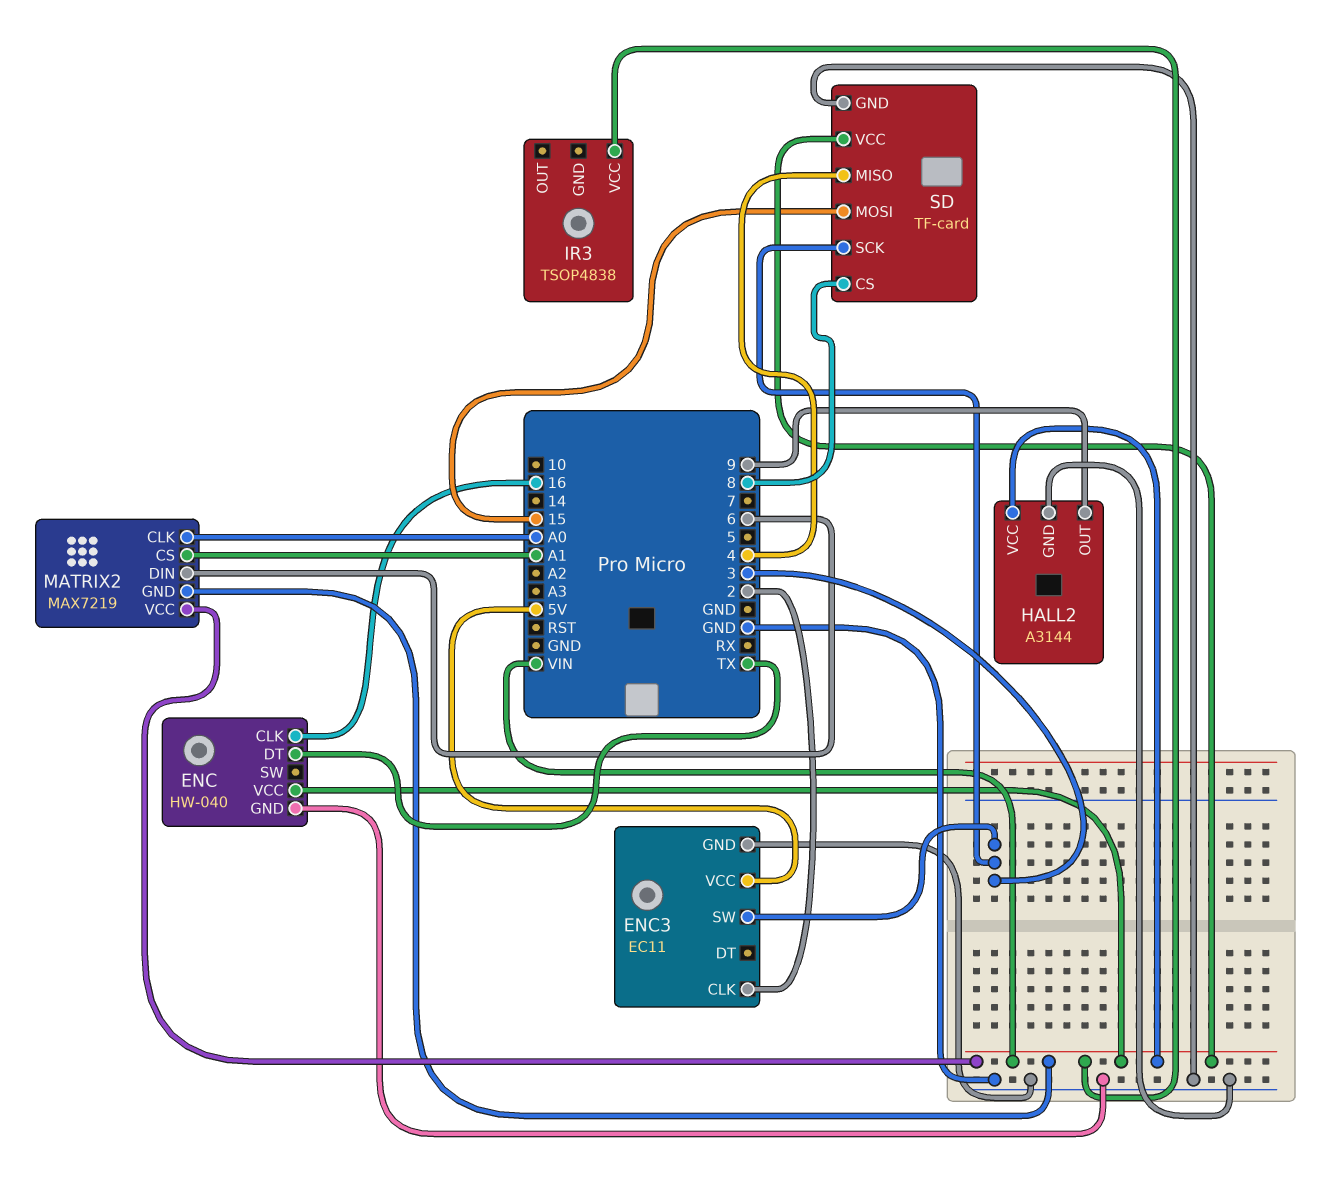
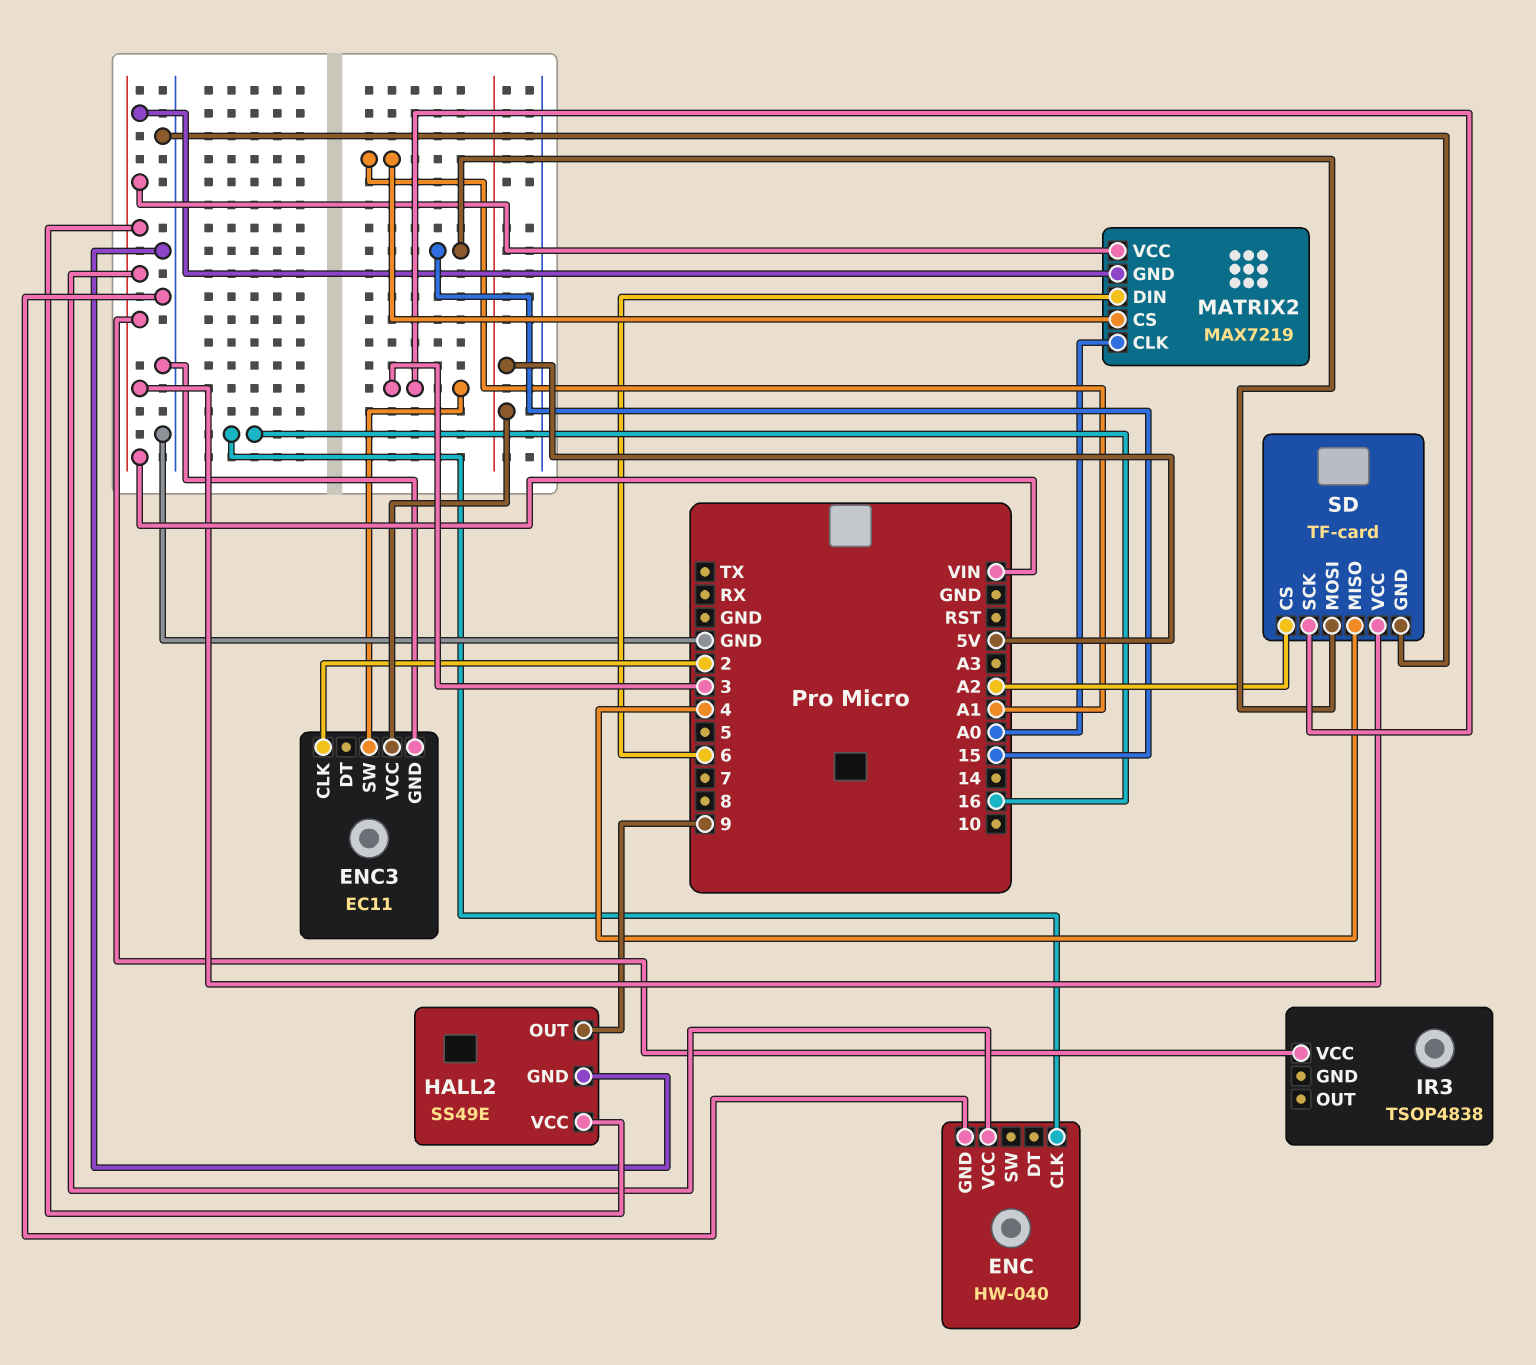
ENC pin DT: TX -> none
HALL2: A3144 -> SS49E
SD pin CS: 8 -> A2

